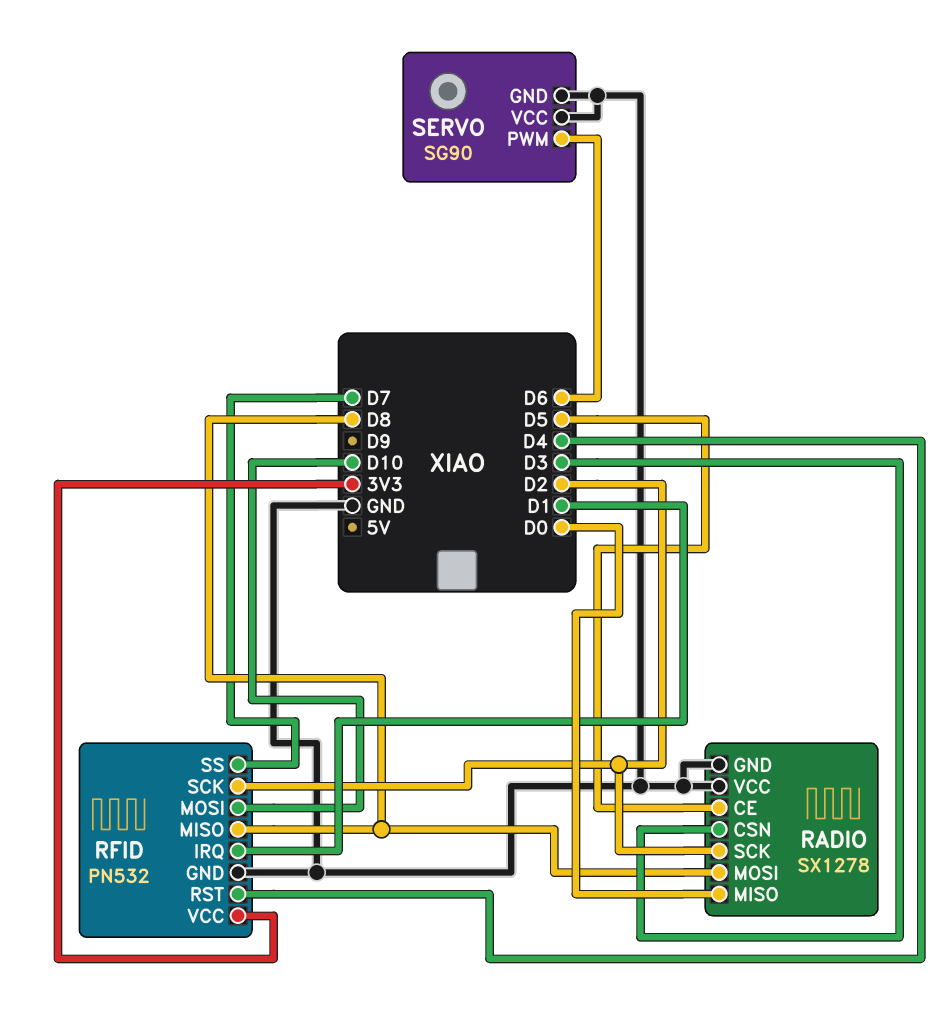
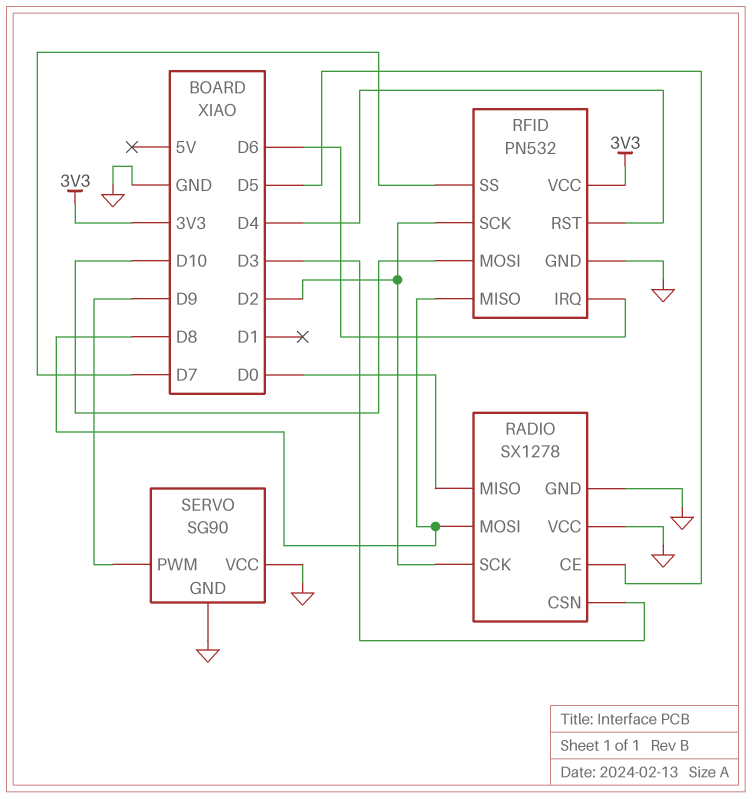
RFID pin IRQ: D1 -> D6
SERVO pin PWM: D6 -> D9

